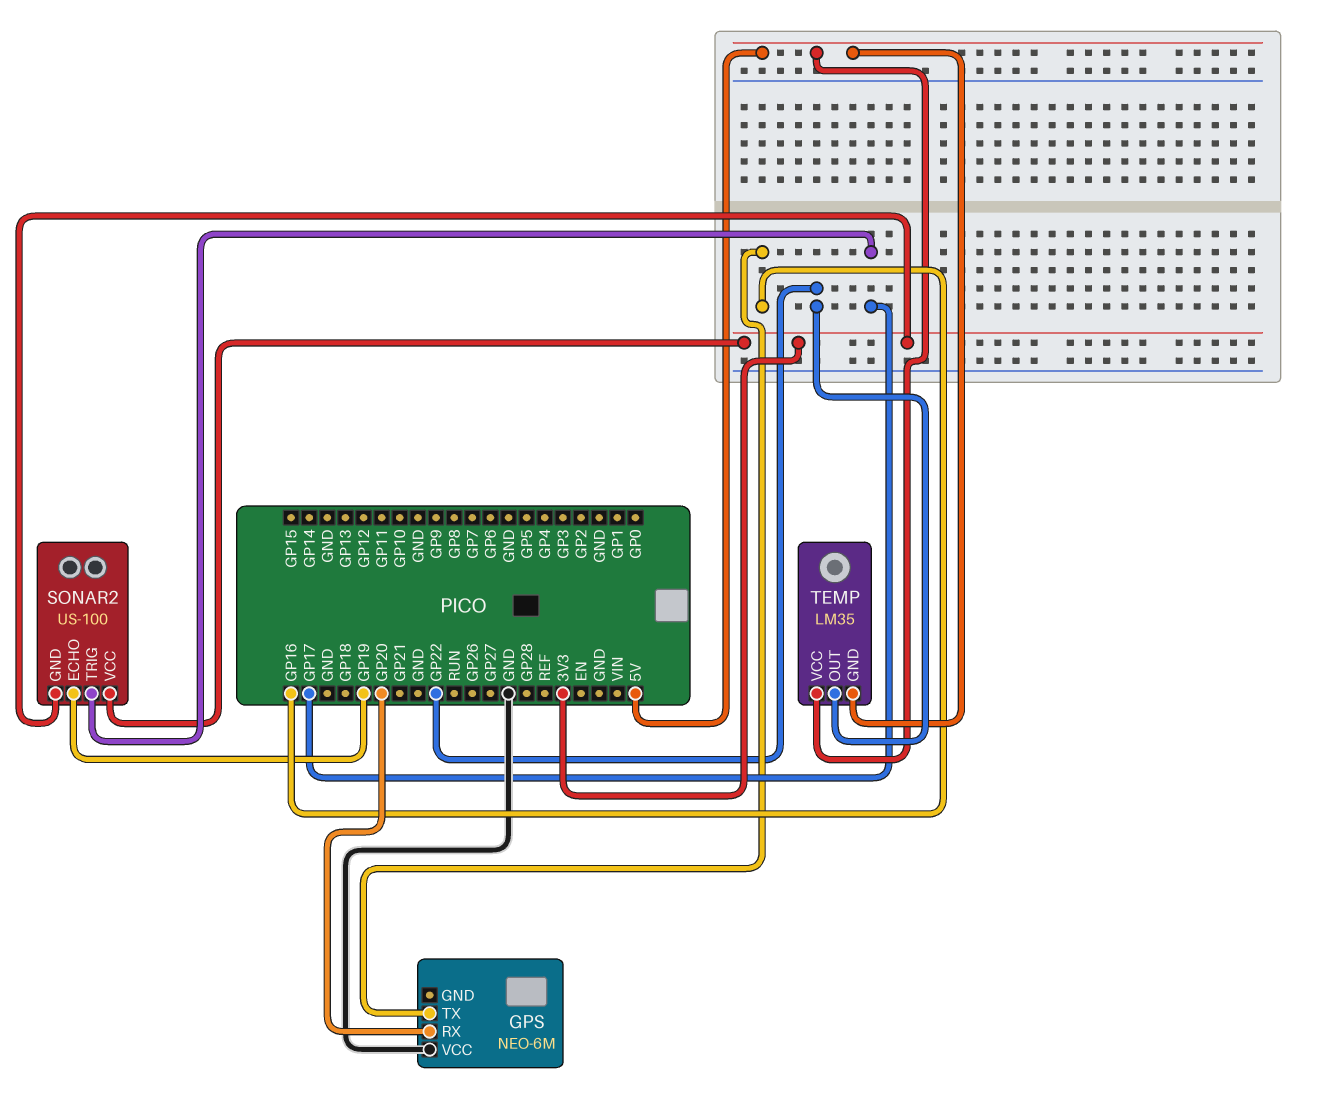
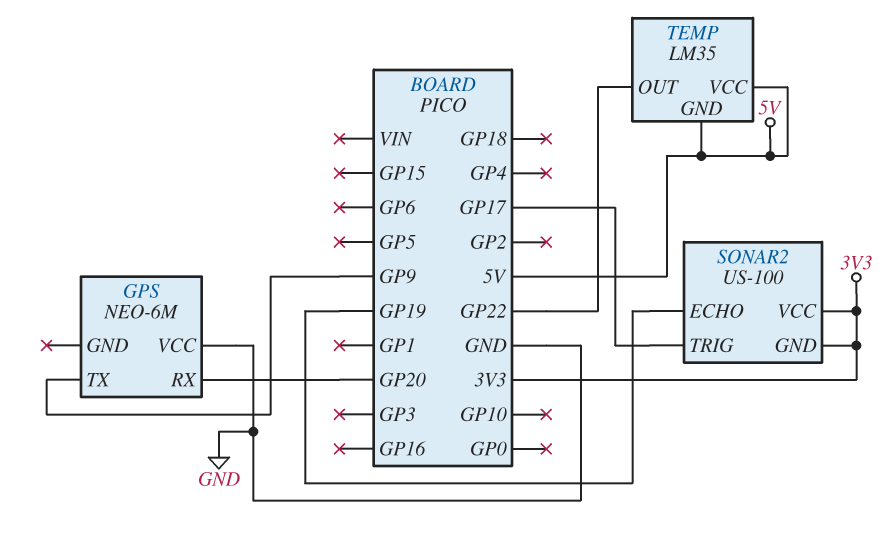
GPS pin TX: GP16 -> GP9

